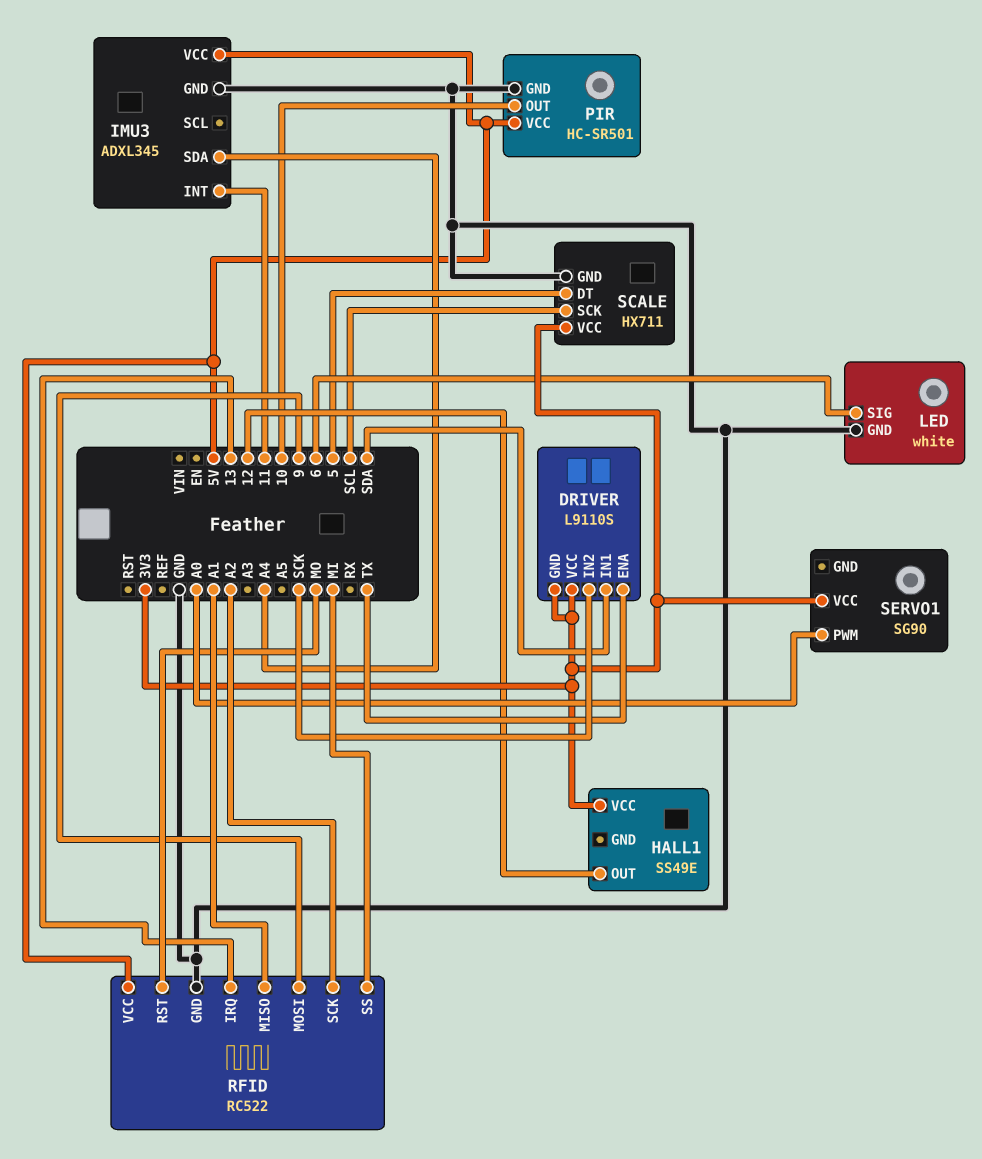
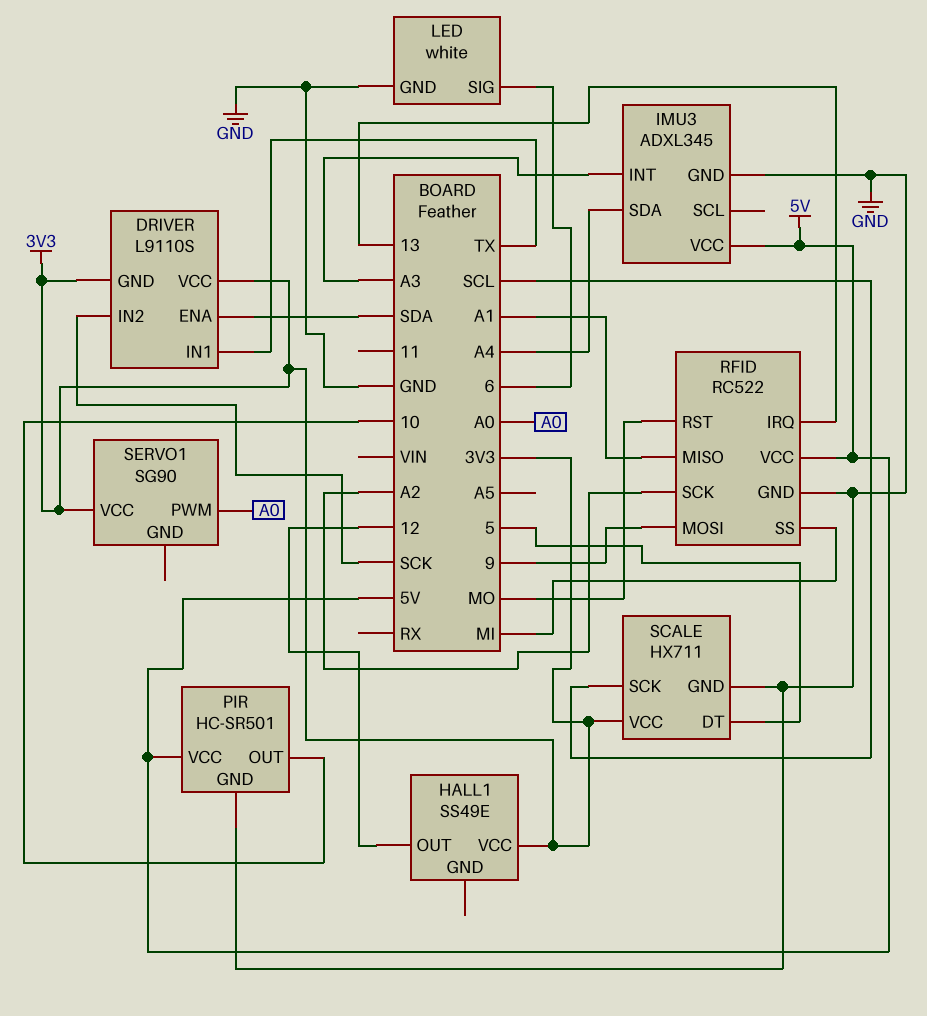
DRIVER pin ENA: TX -> SDA
DRIVER pin IN1: SDA -> TX
IMU3 pin INT: 11 -> A3

